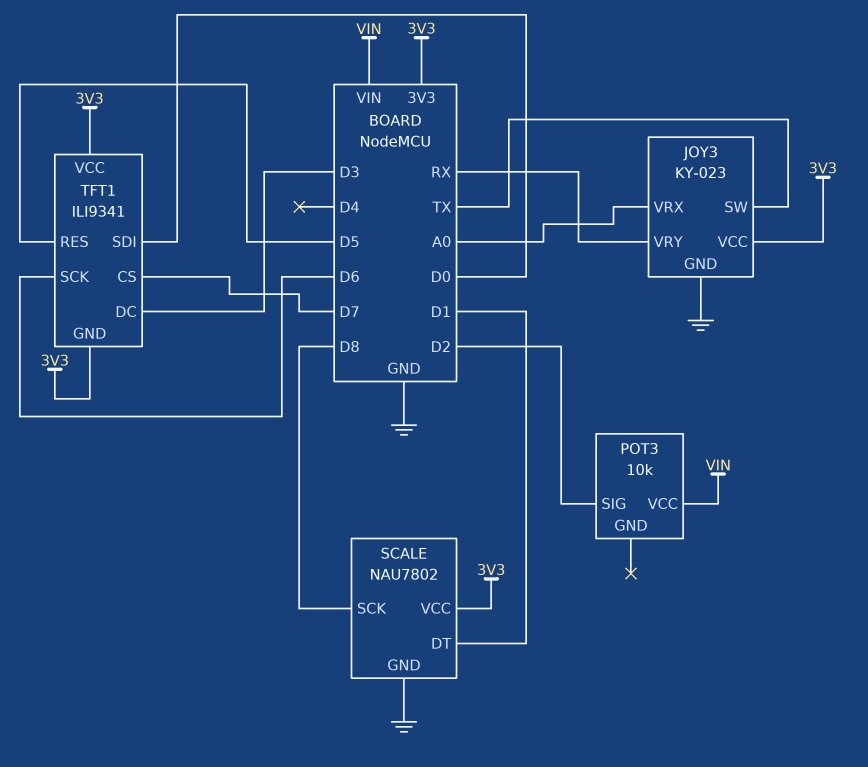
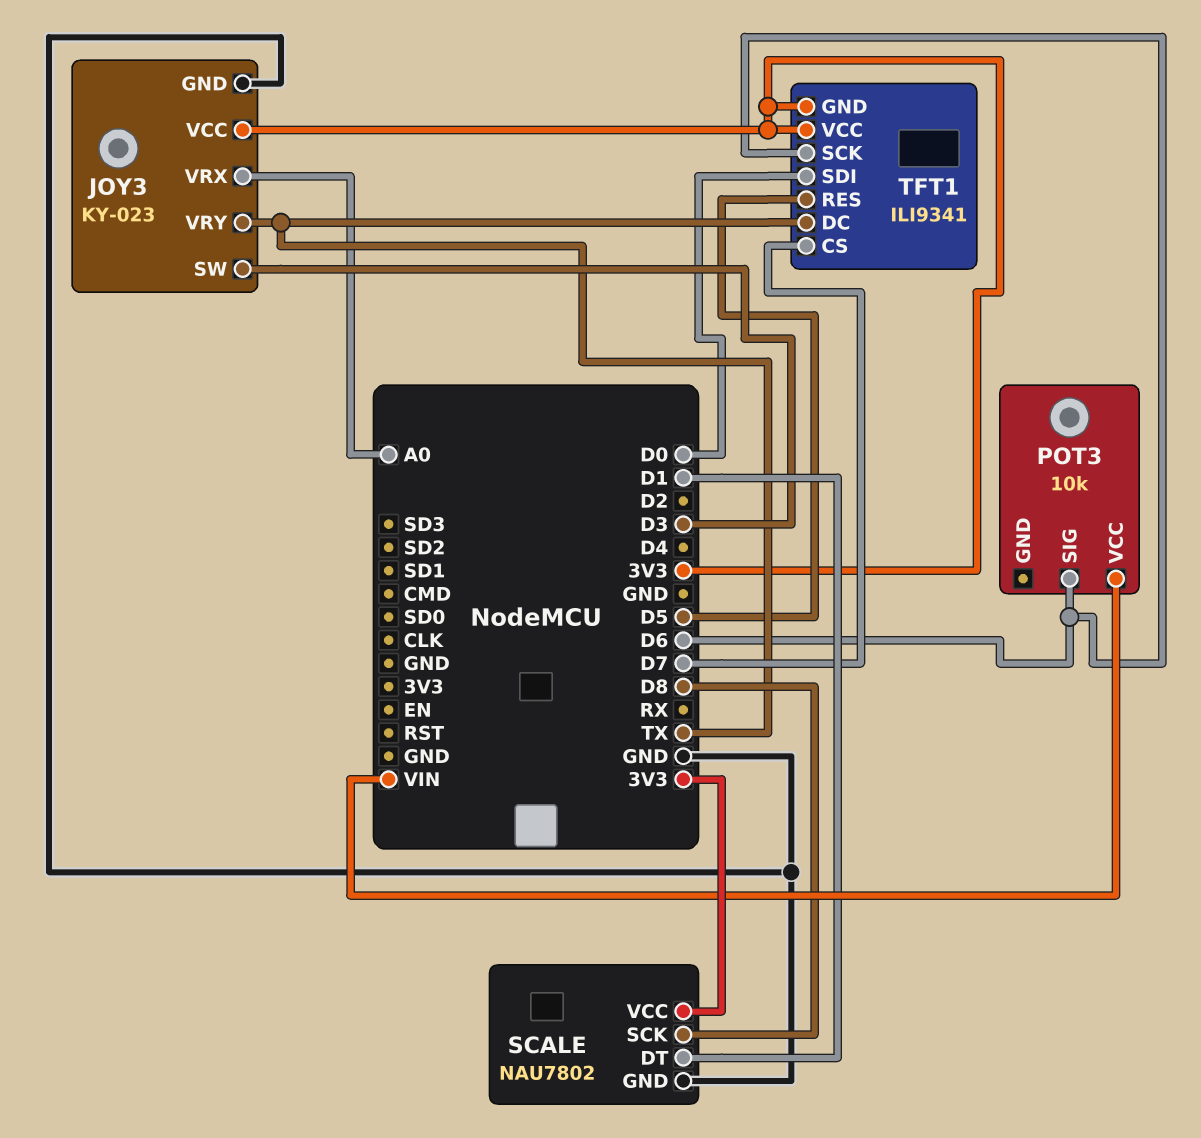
JOY3 pin SW: TX -> D3
JOY3 pin VRY: RX -> TX
POT3 pin SIG: D2 -> D6
TFT1 pin DC: D3 -> TX

